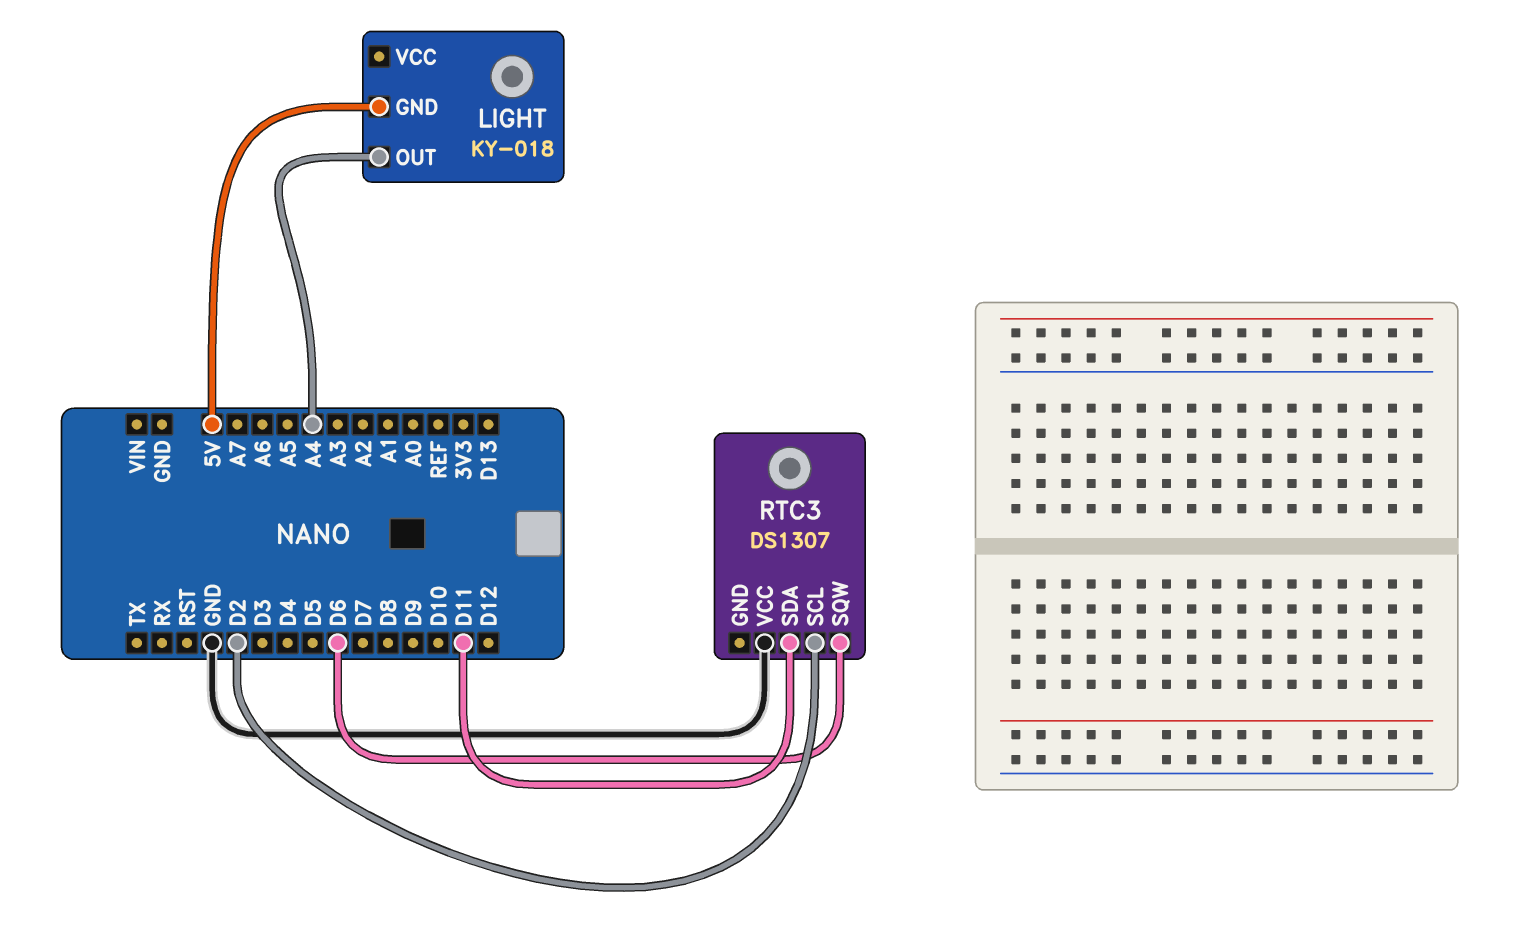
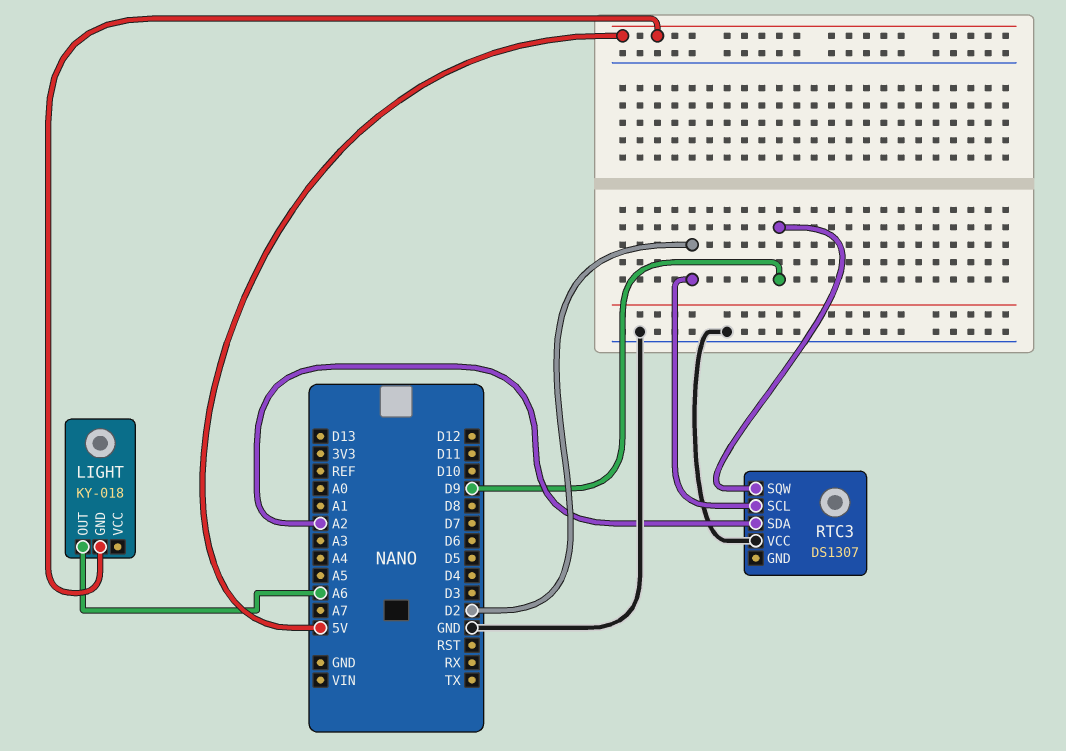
LIGHT pin OUT: A4 -> A6
RTC3 pin SDA: D11 -> A2
RTC3 pin SQW: D6 -> D9

